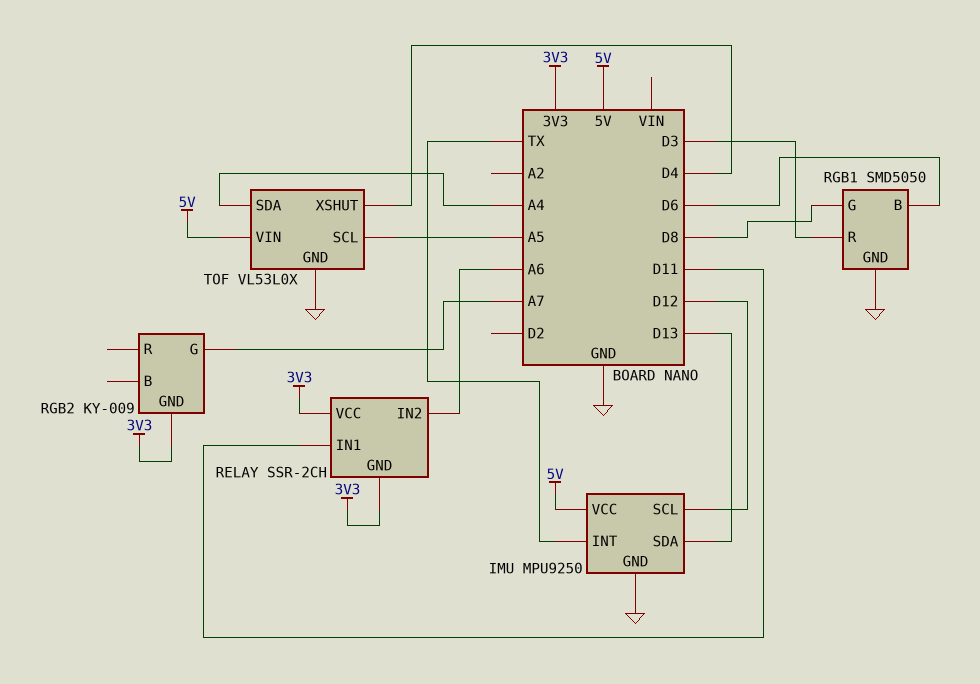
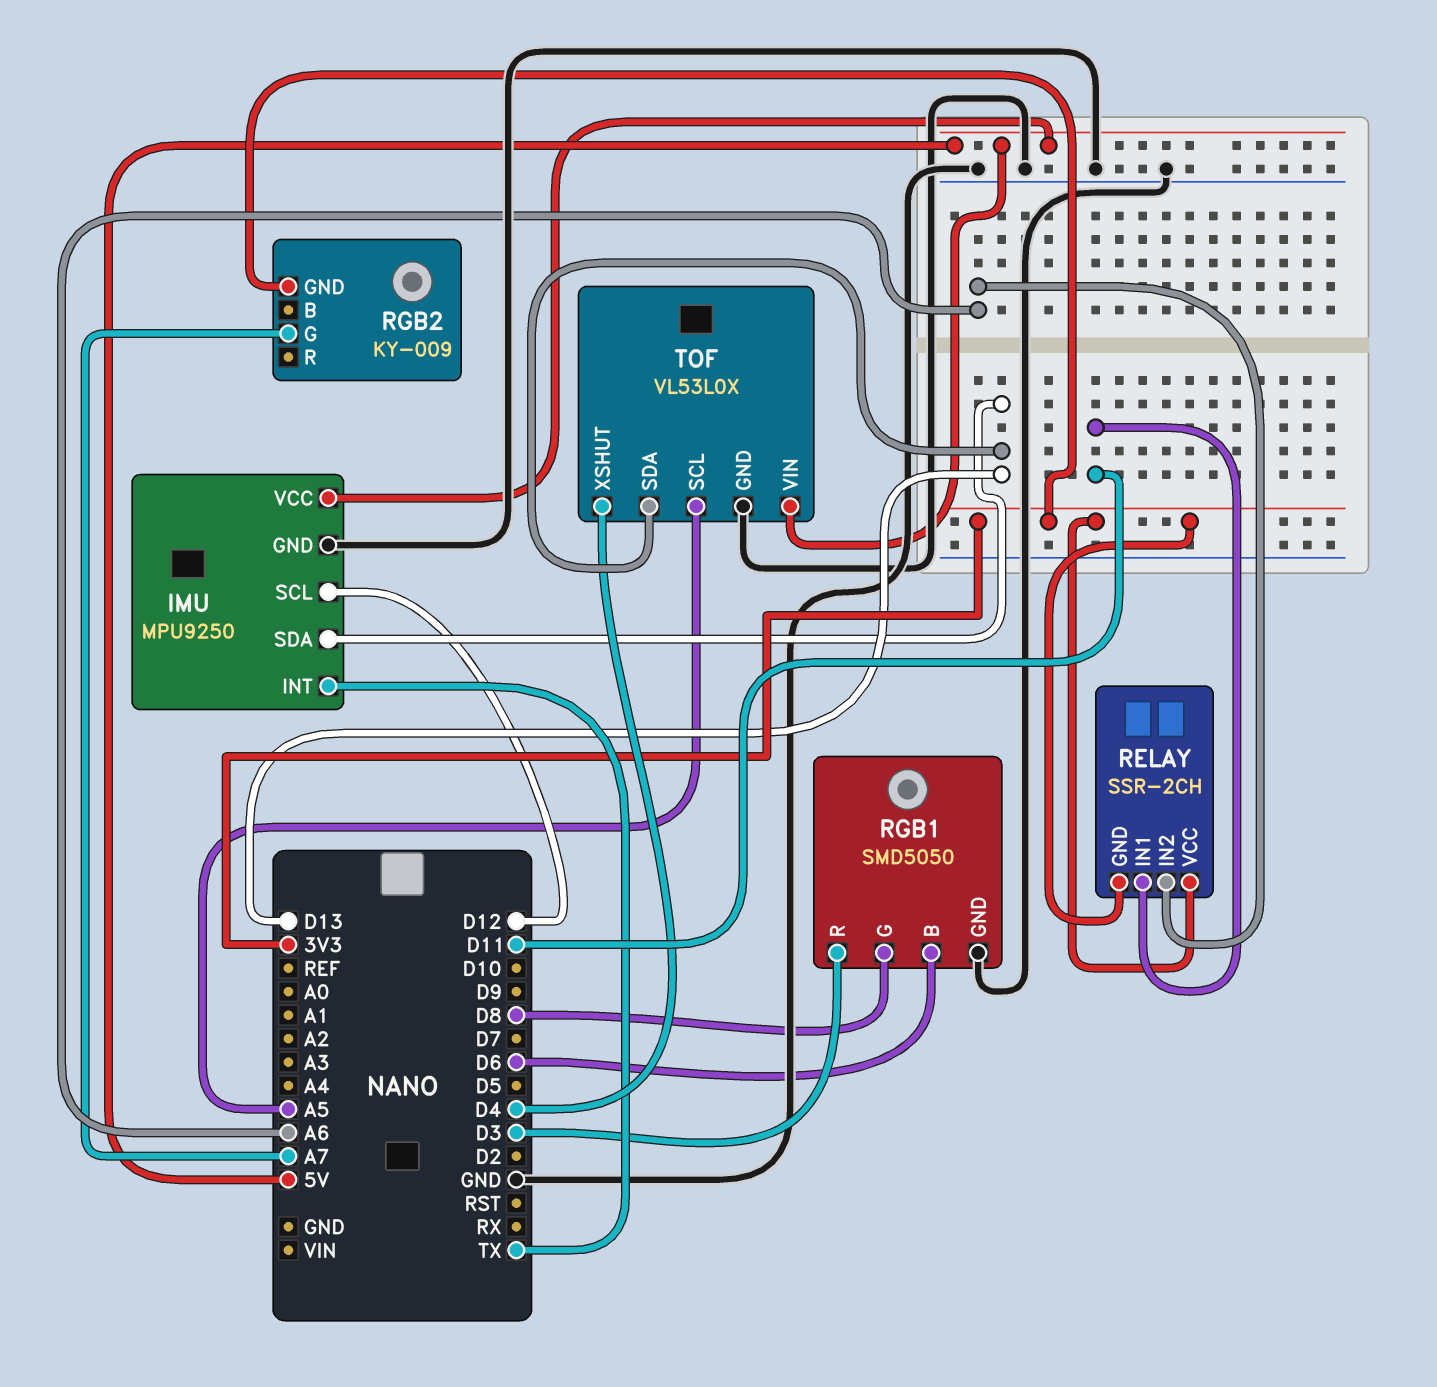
TOF pin SDA: A4 -> D13

